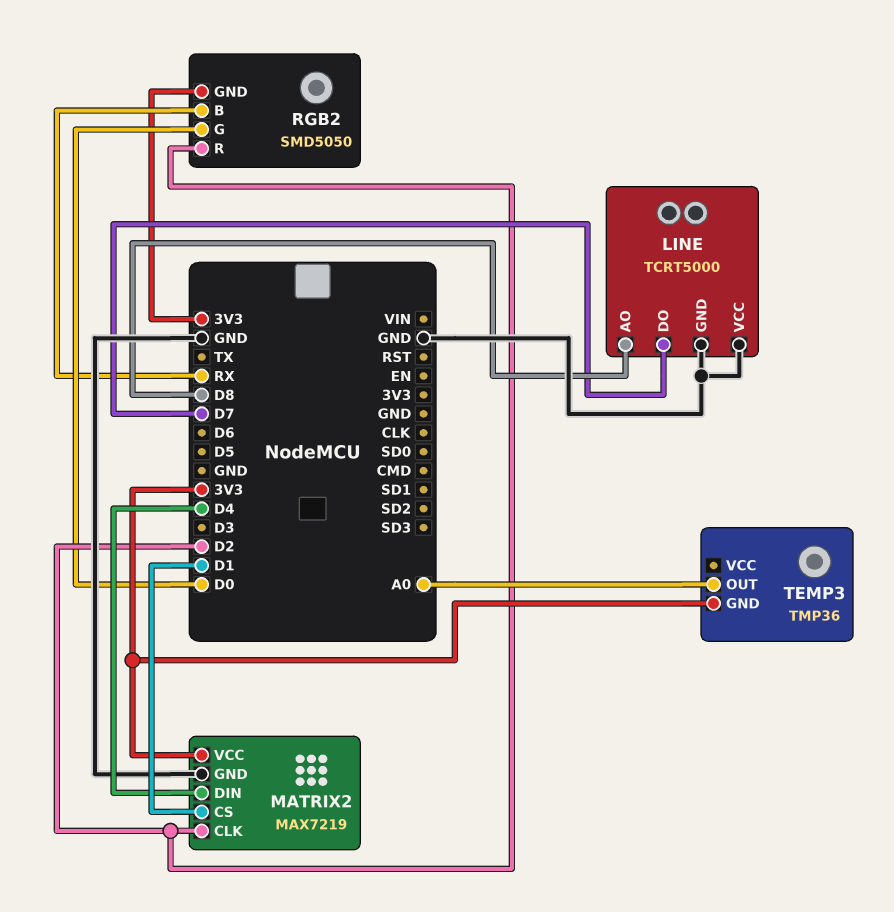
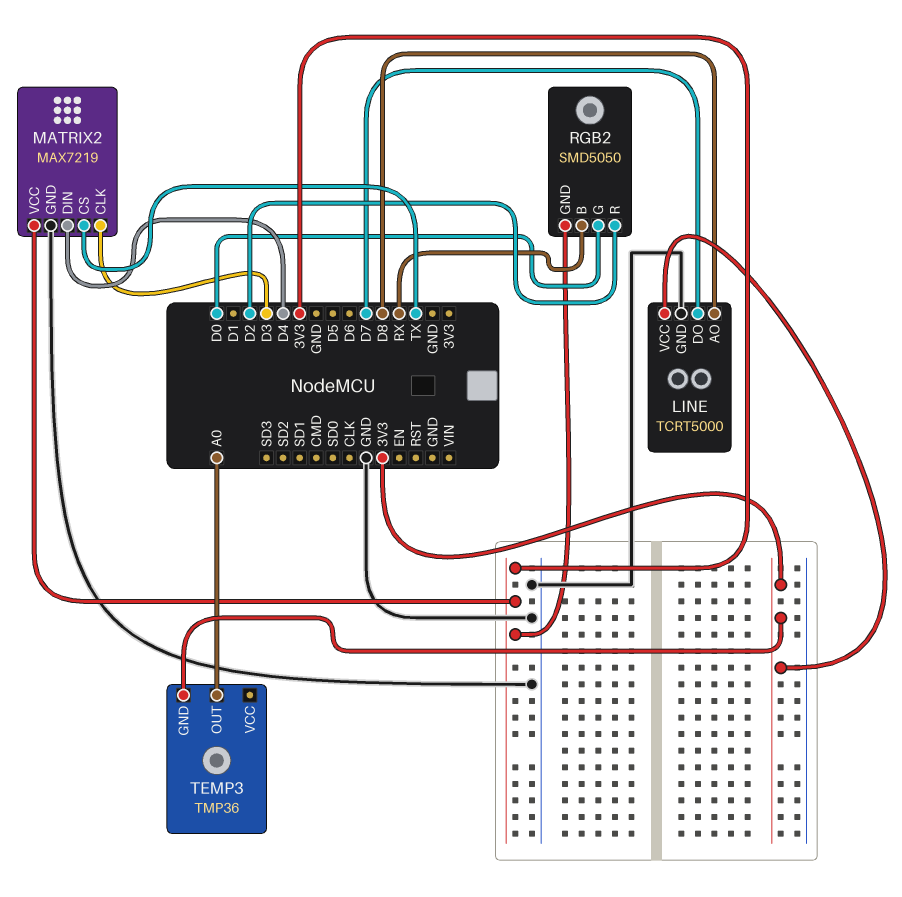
LINE pin VCC: GND -> 3V3
MATRIX2 pin CLK: D2 -> D3
MATRIX2 pin CS: D1 -> TX

